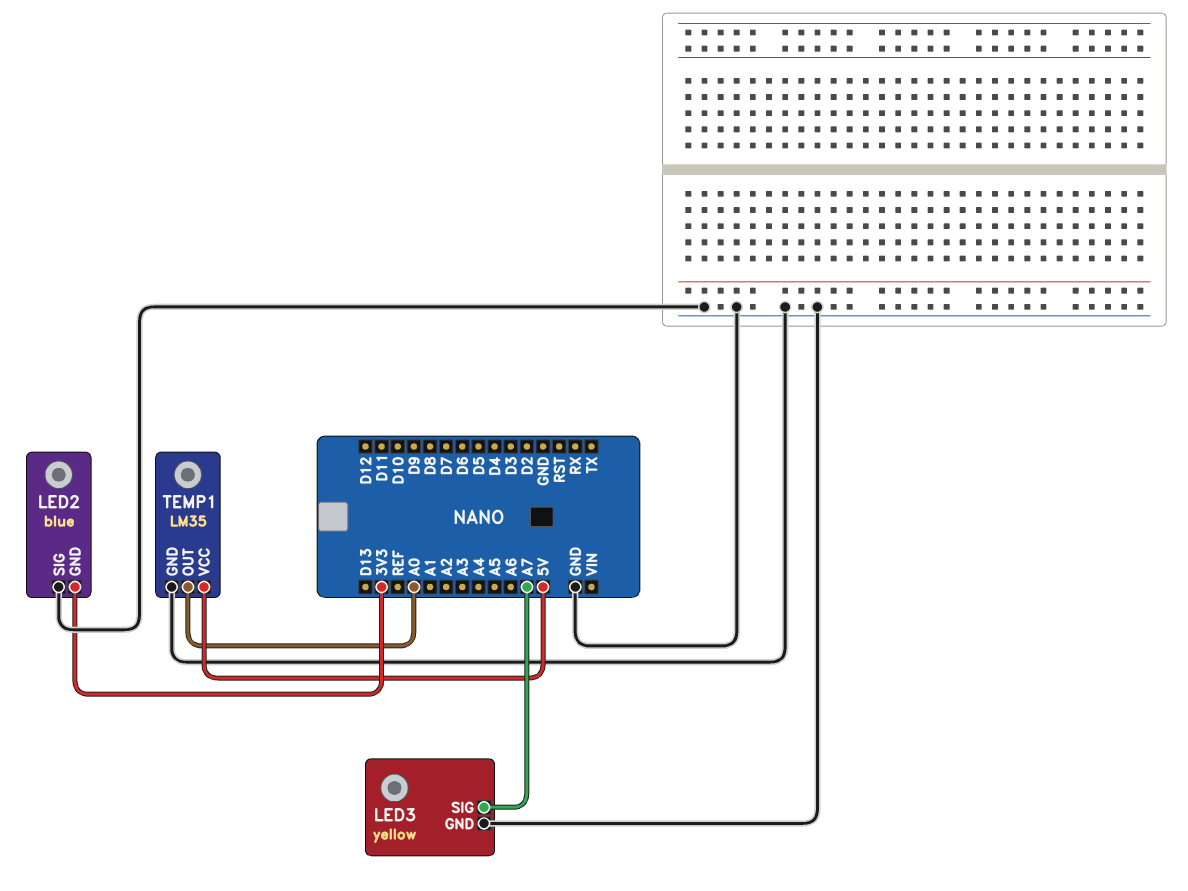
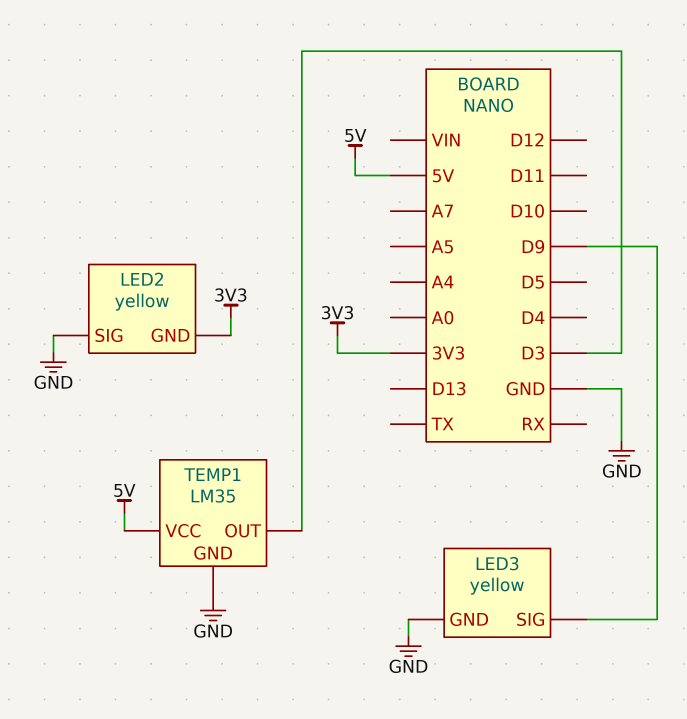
LED2: blue -> yellow
LED3 pin SIG: A7 -> D9
TEMP1 pin OUT: A0 -> D3

